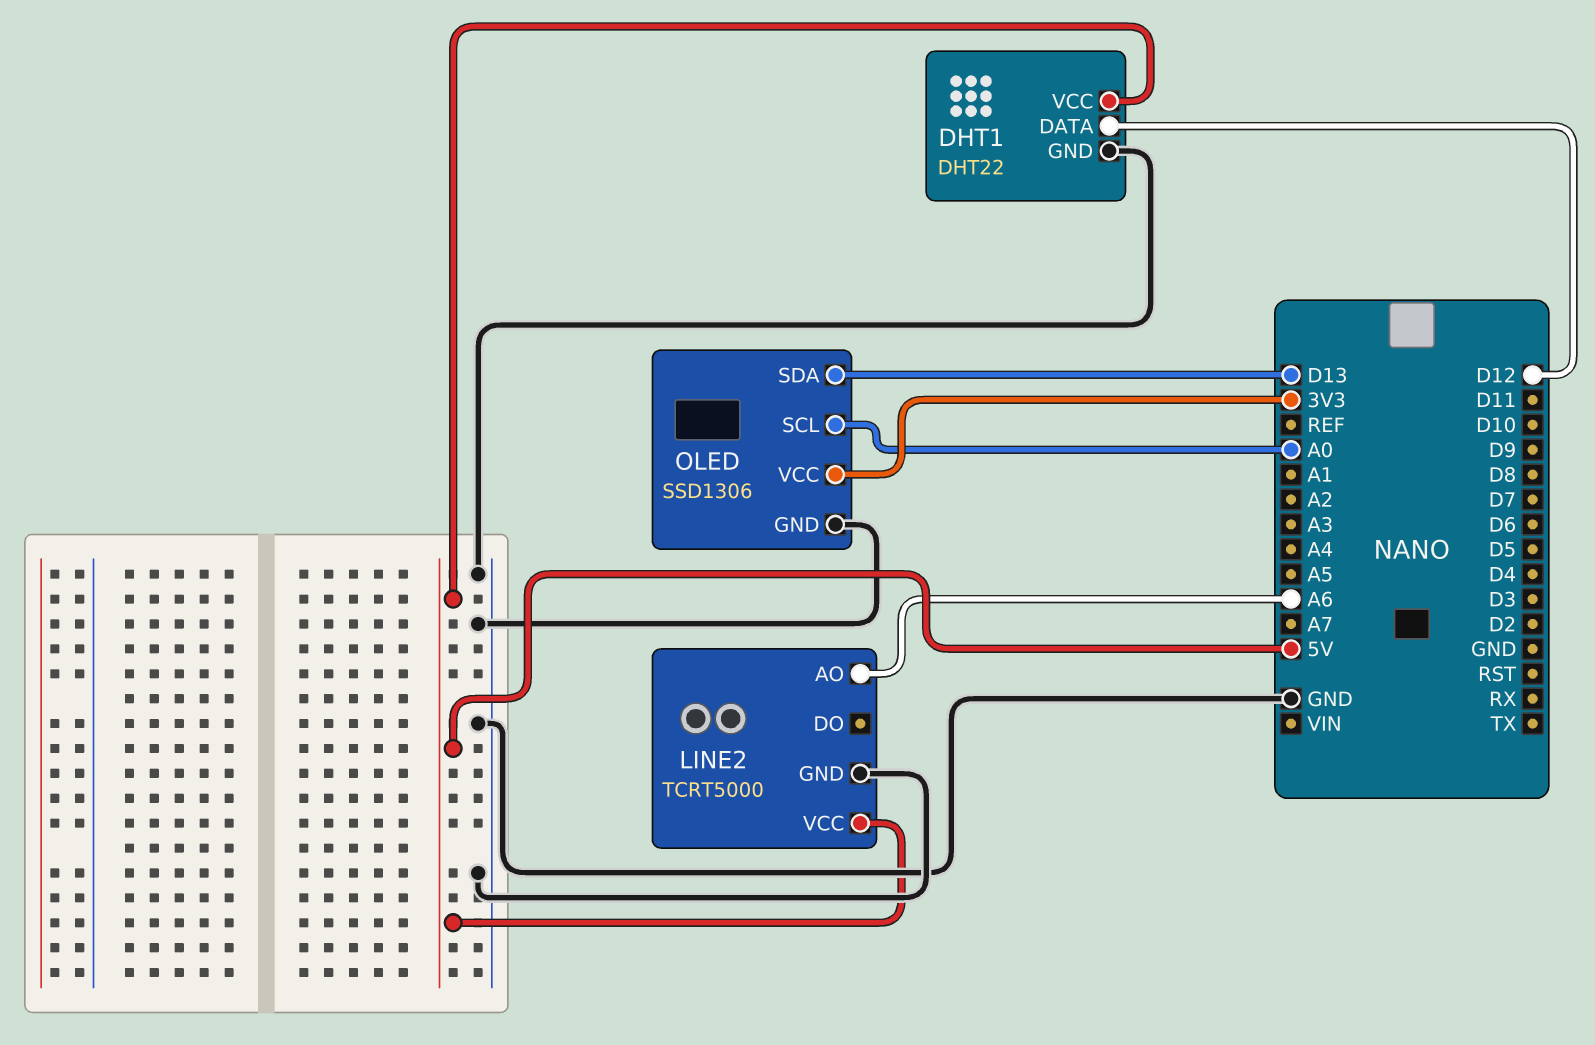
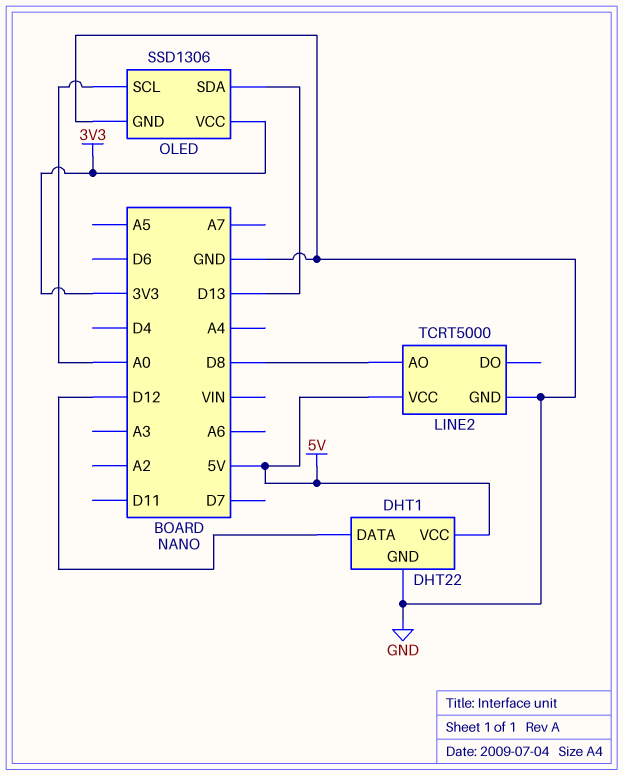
LINE2 pin AO: A6 -> D8

